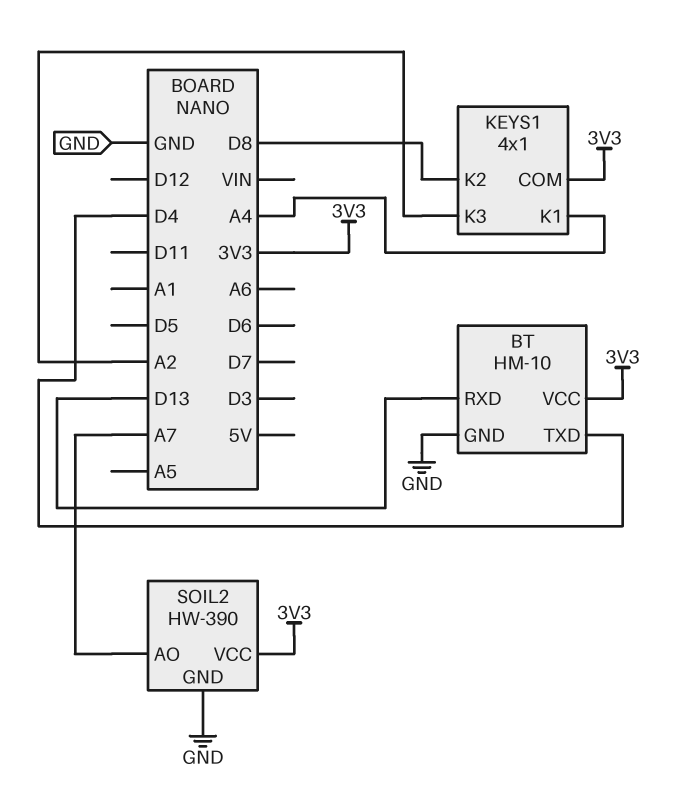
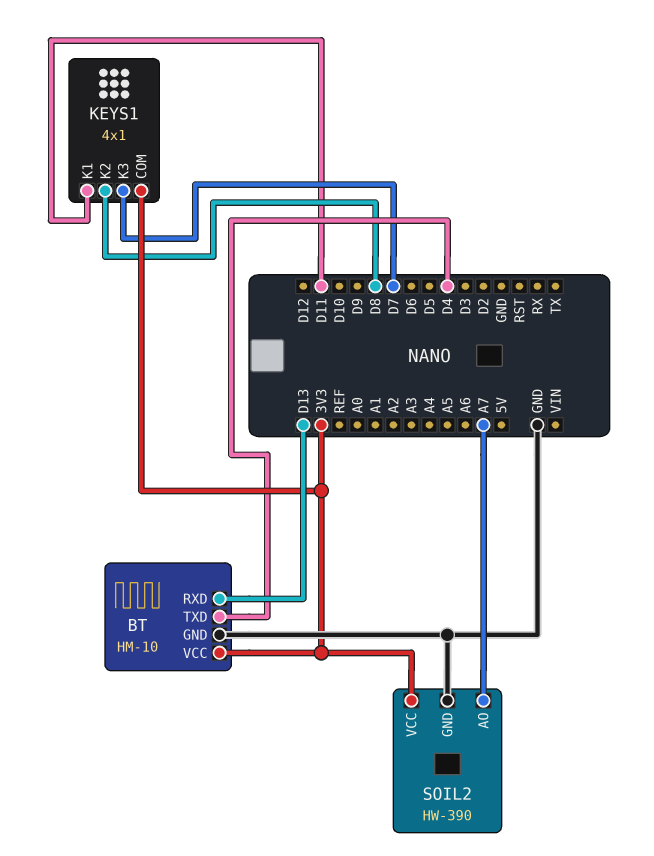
KEYS1 pin K1: A4 -> D11
KEYS1 pin K3: A2 -> D7

